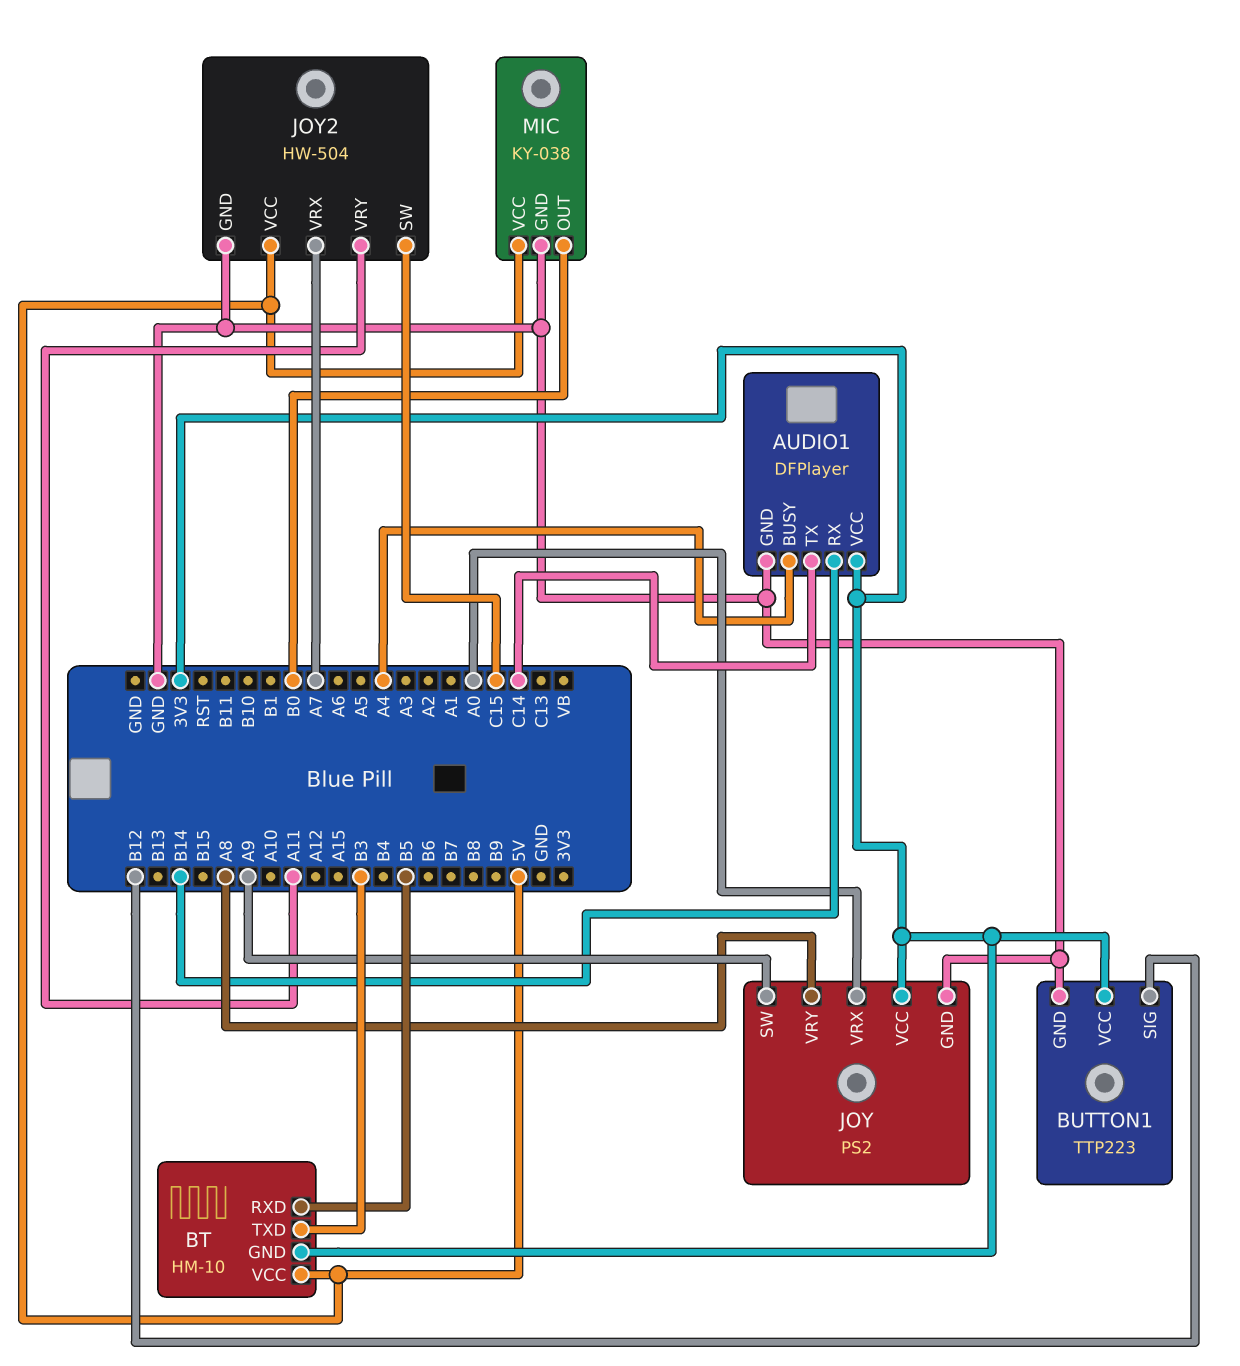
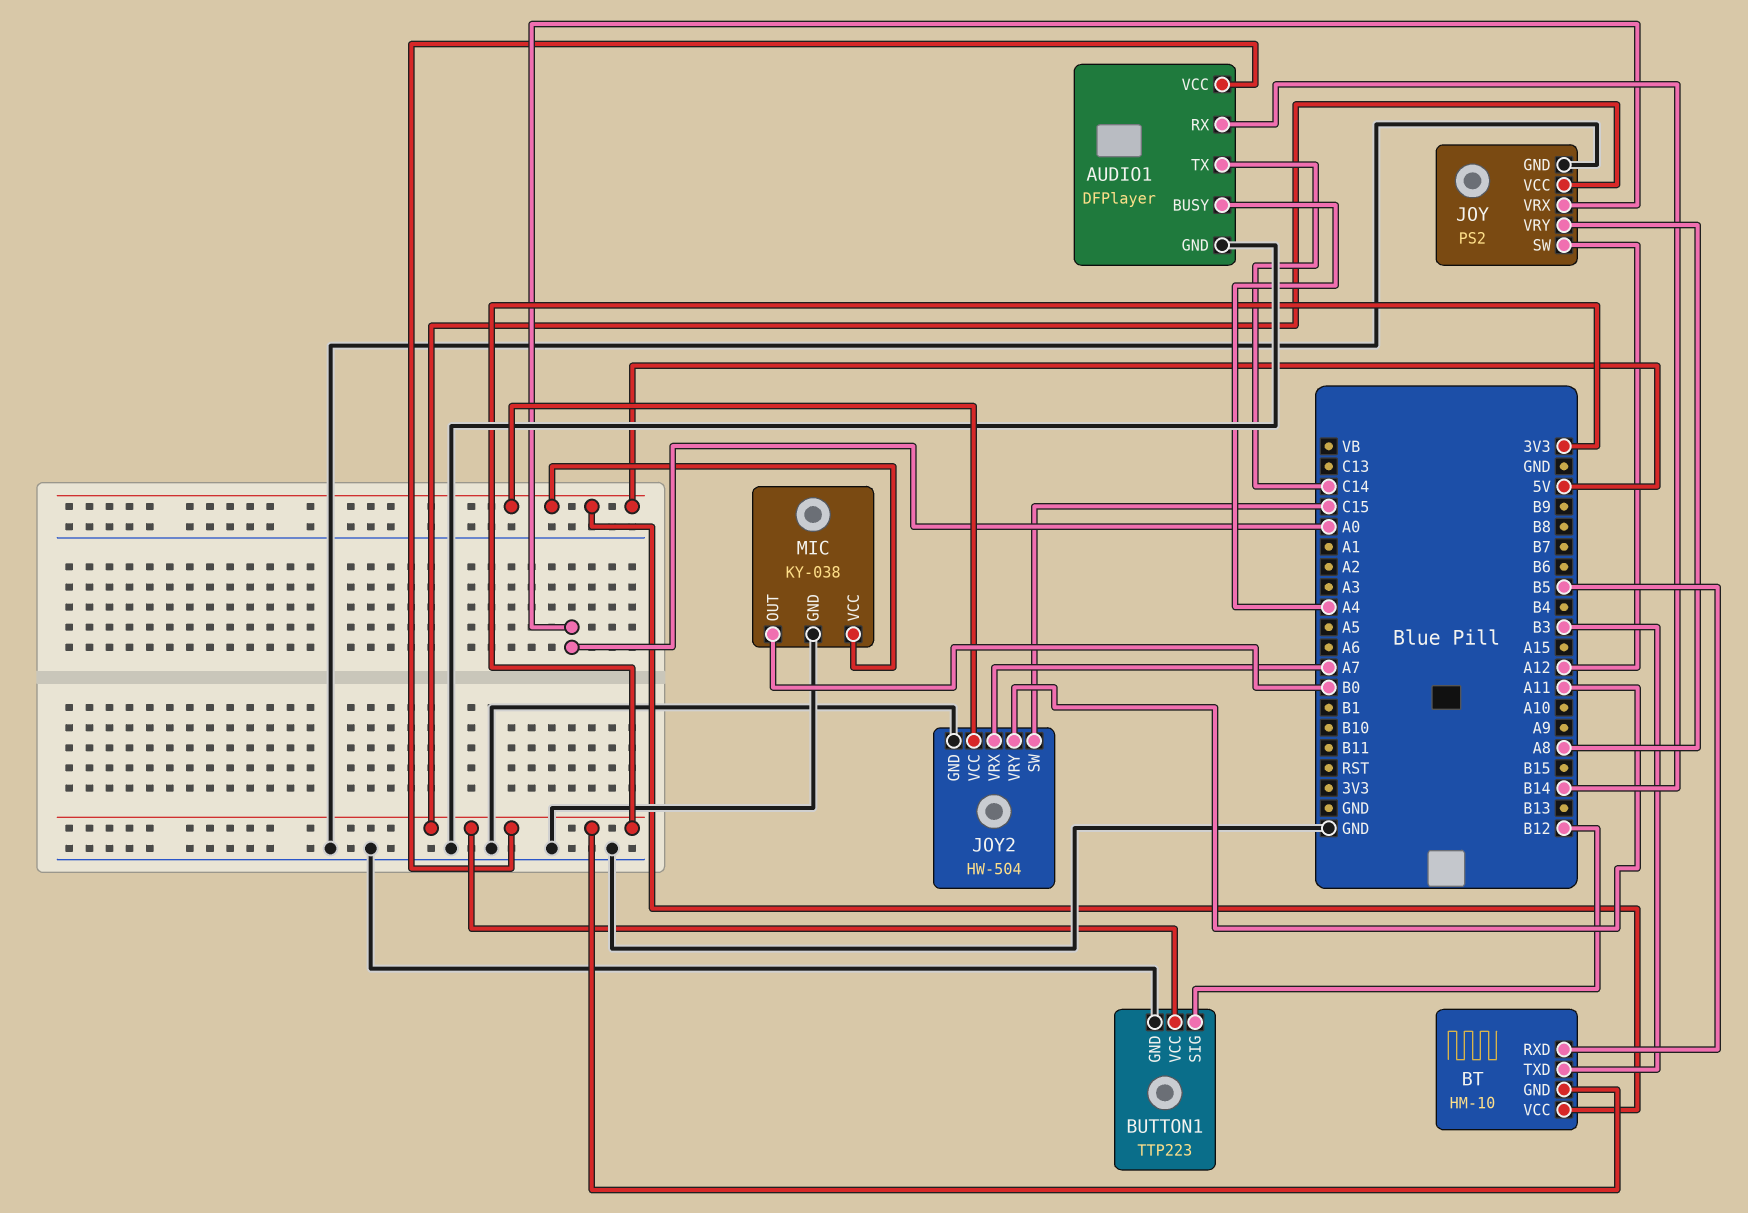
JOY pin SW: A9 -> A12

